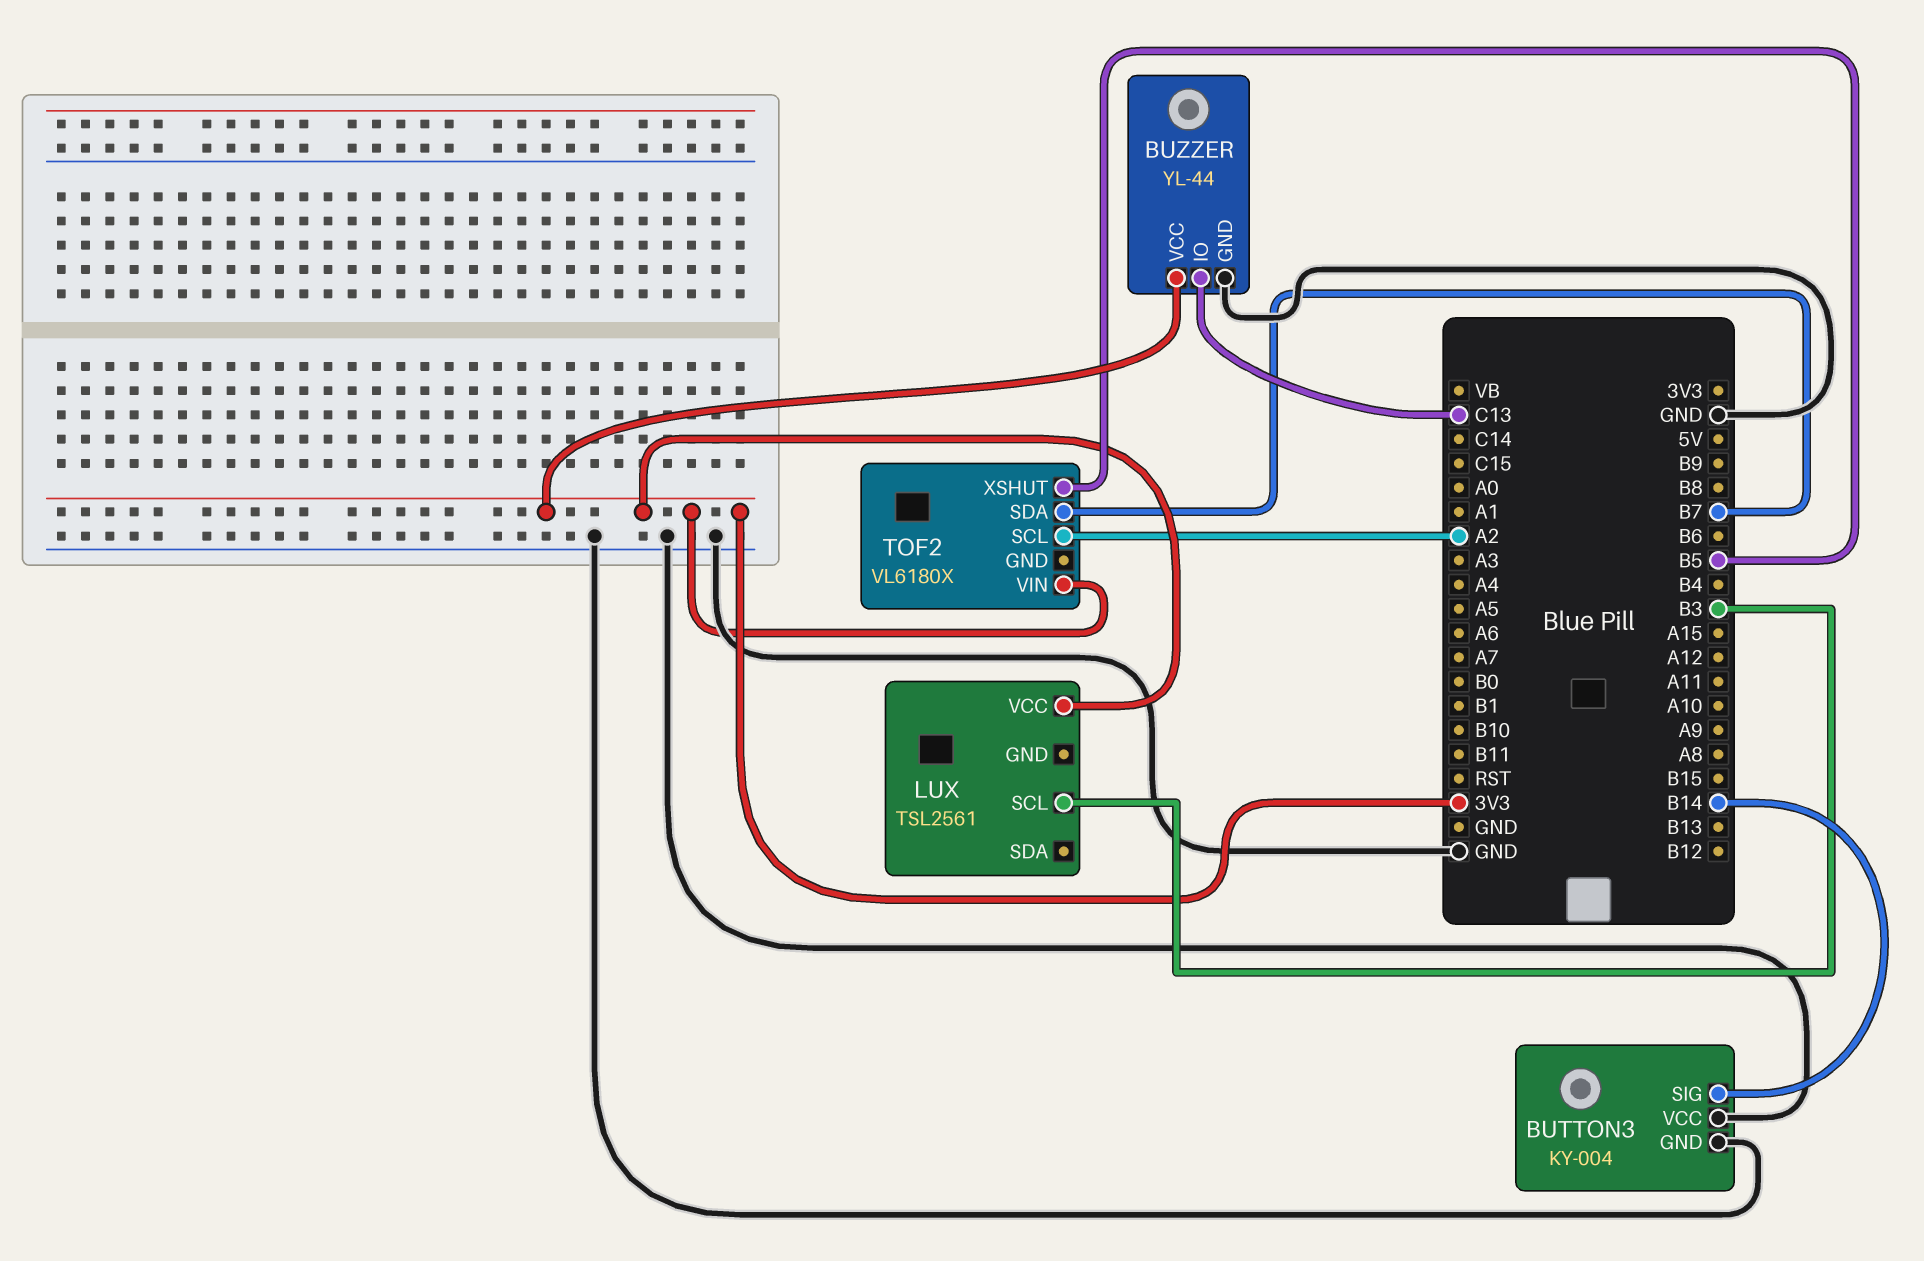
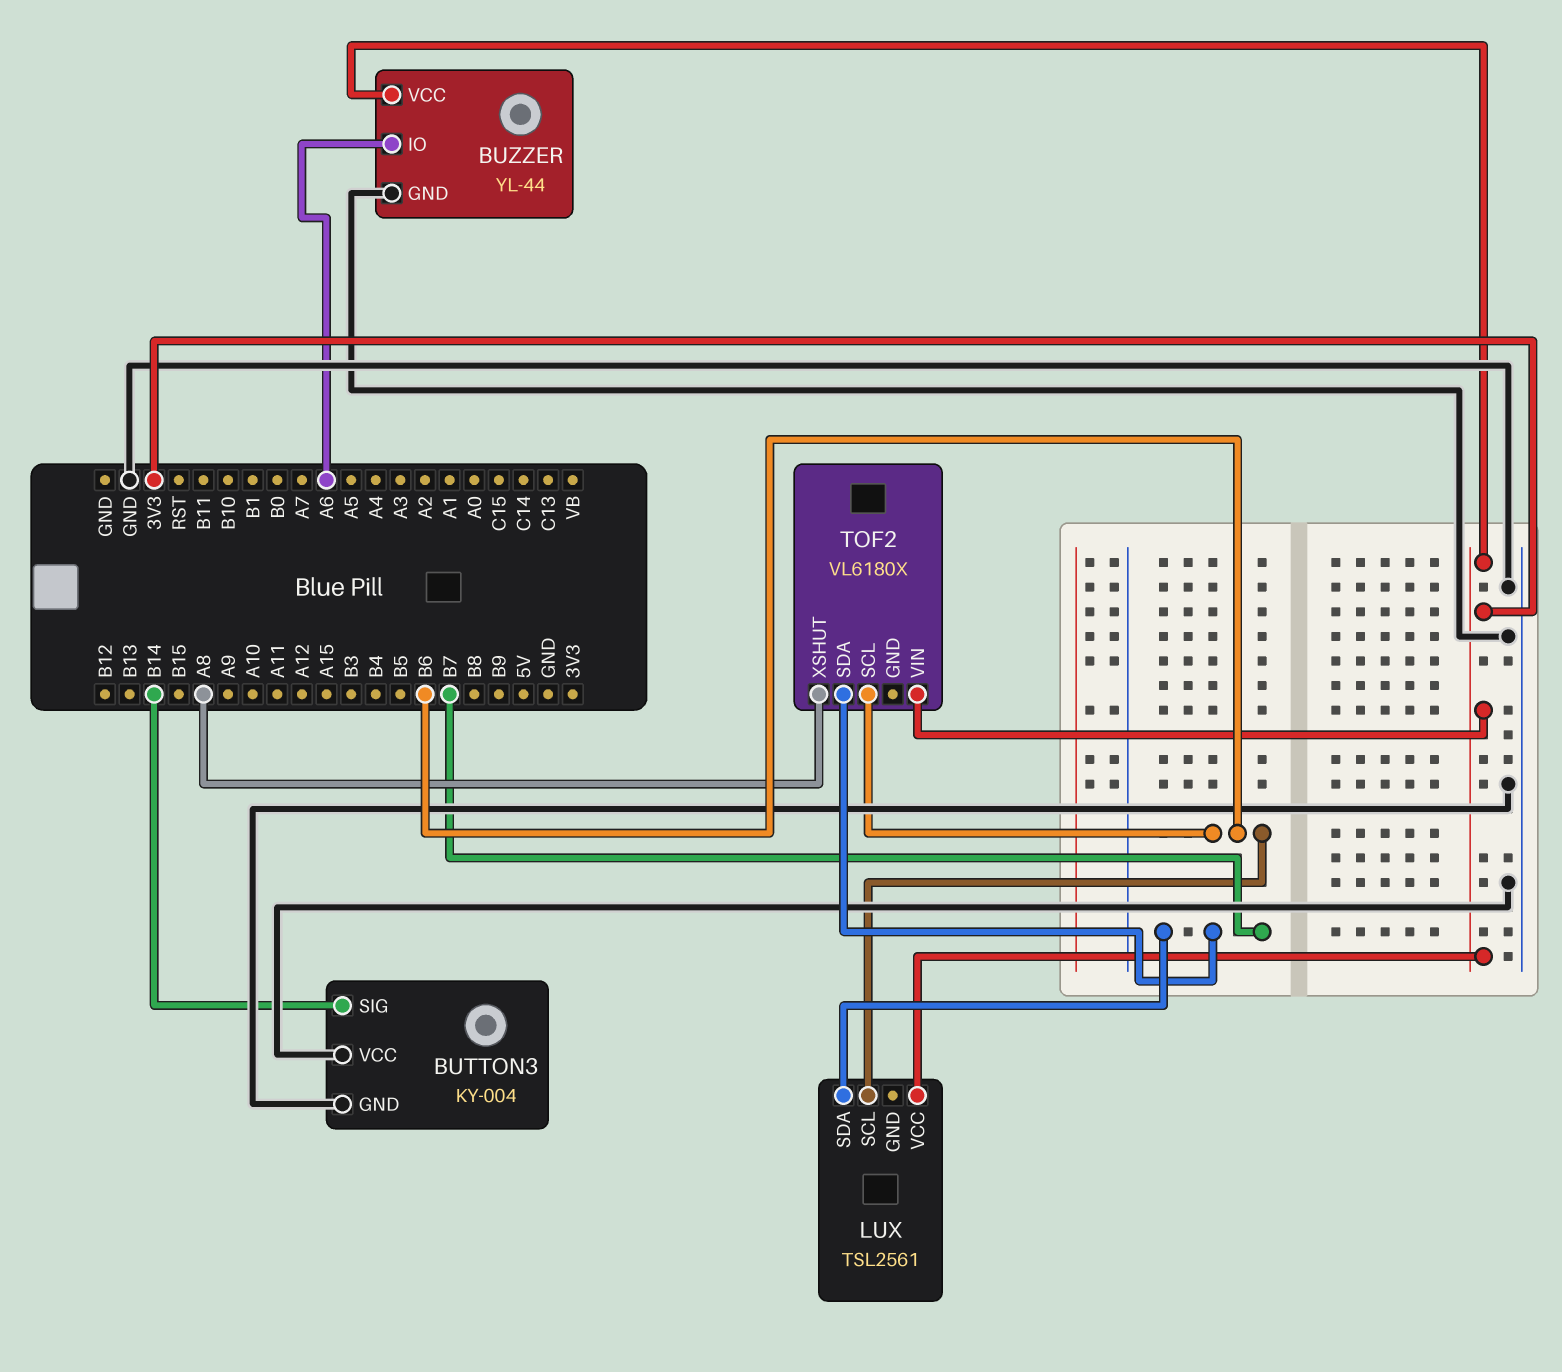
BUZZER pin IO: C13 -> A6
LUX pin SCL: B3 -> B6
LUX pin SDA: none -> B7
TOF2 pin SCL: A2 -> B6
TOF2 pin XSHUT: B5 -> A8

